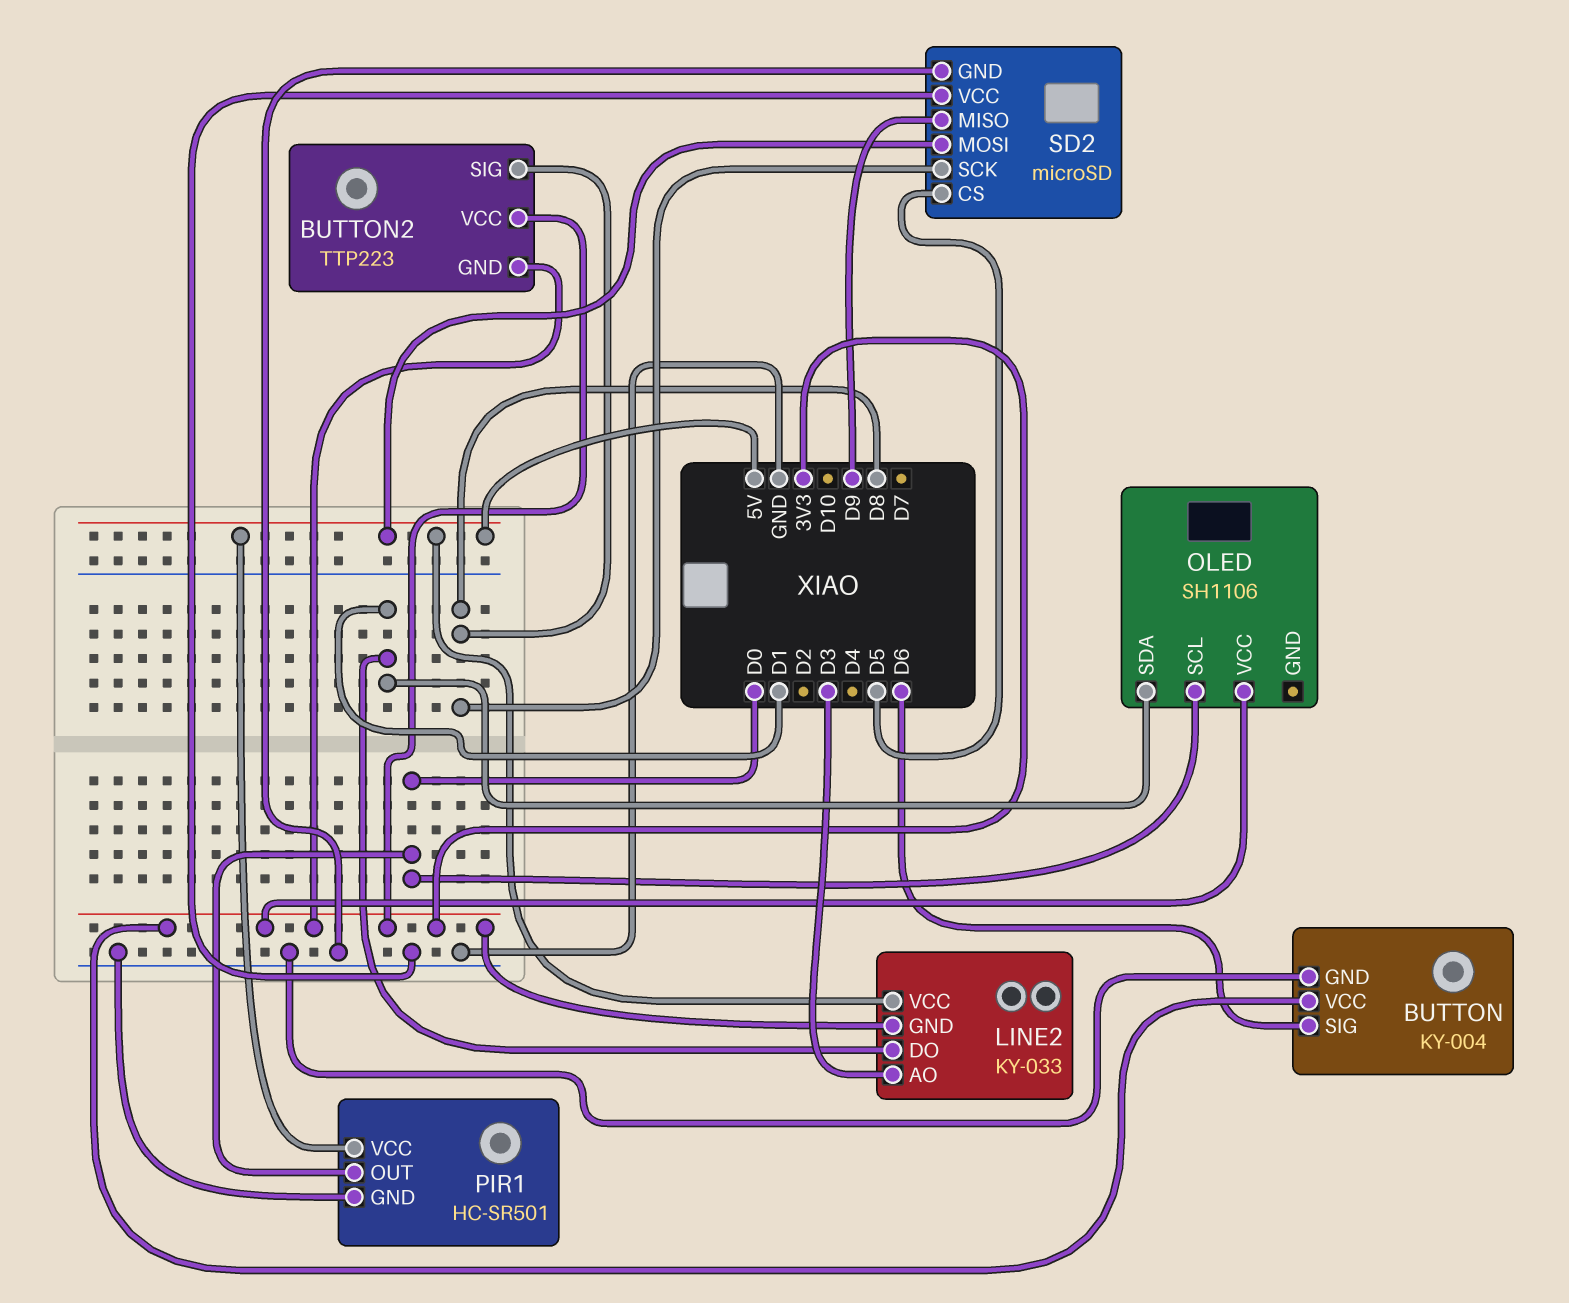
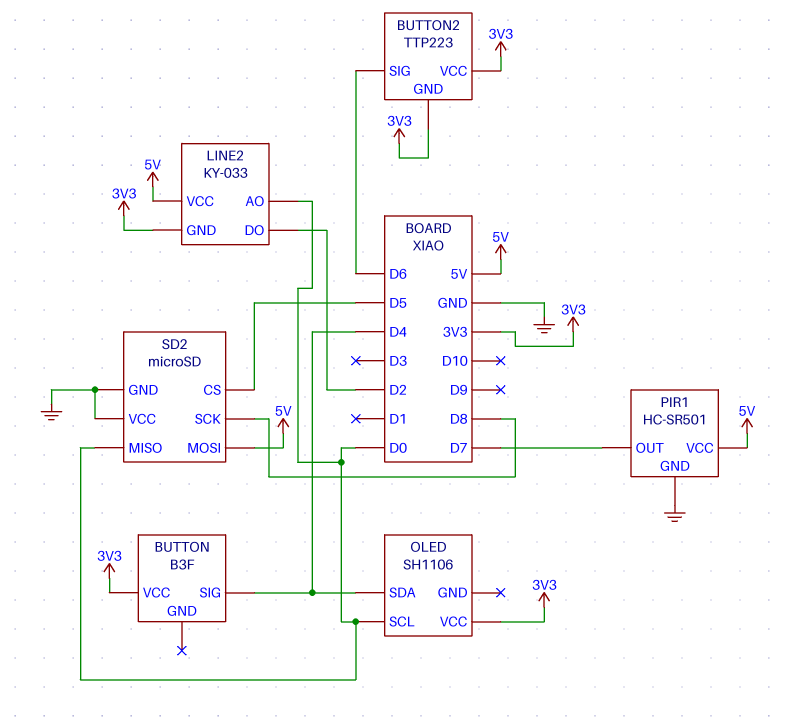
BUTTON: KY-004 -> B3F
BUTTON pin GND: GND -> none
BUTTON pin SIG: D6 -> D4
BUTTON2 pin SIG: D8 -> D6
LINE2 pin AO: D3 -> D0
LINE2 pin DO: D1 -> D2
OLED pin SDA: D1 -> D4
PIR1 pin OUT: D0 -> D7
SD2 pin MISO: D9 -> D0

